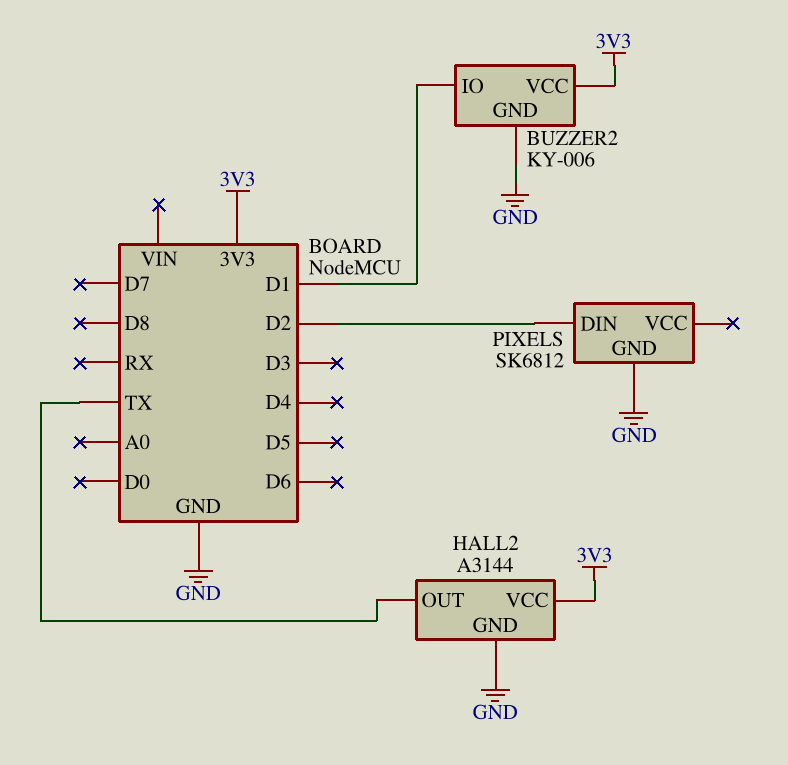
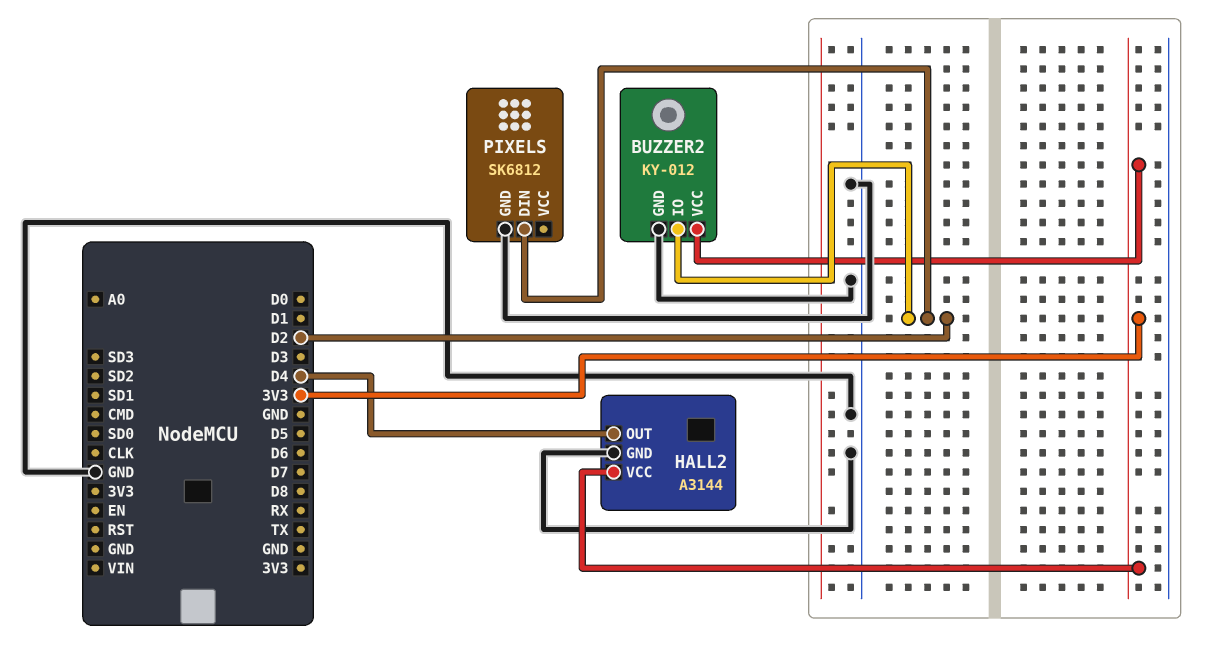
BUZZER2: KY-006 -> KY-012
BUZZER2 pin IO: D1 -> D2
HALL2 pin OUT: TX -> D4

